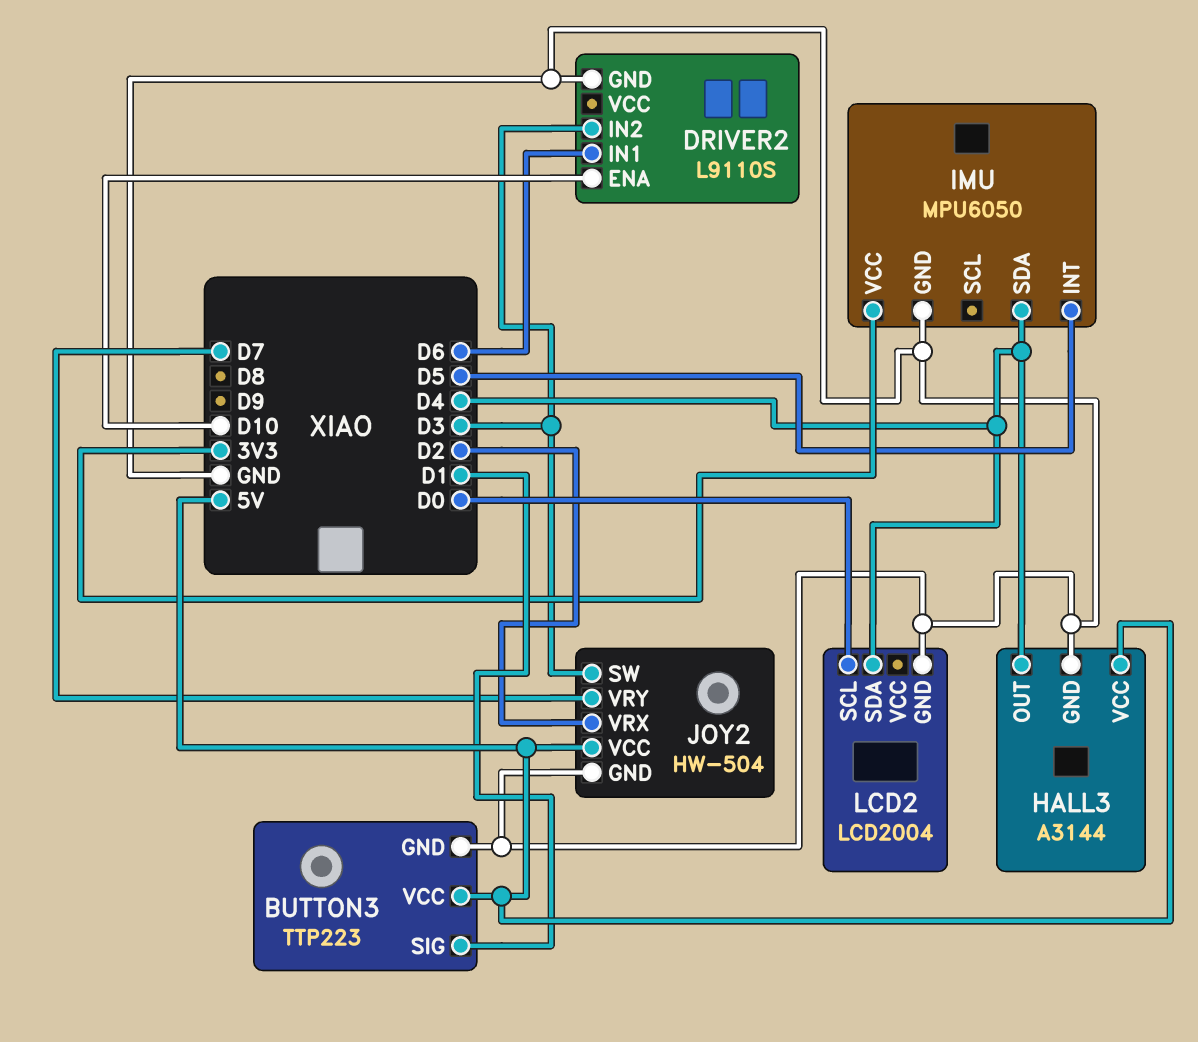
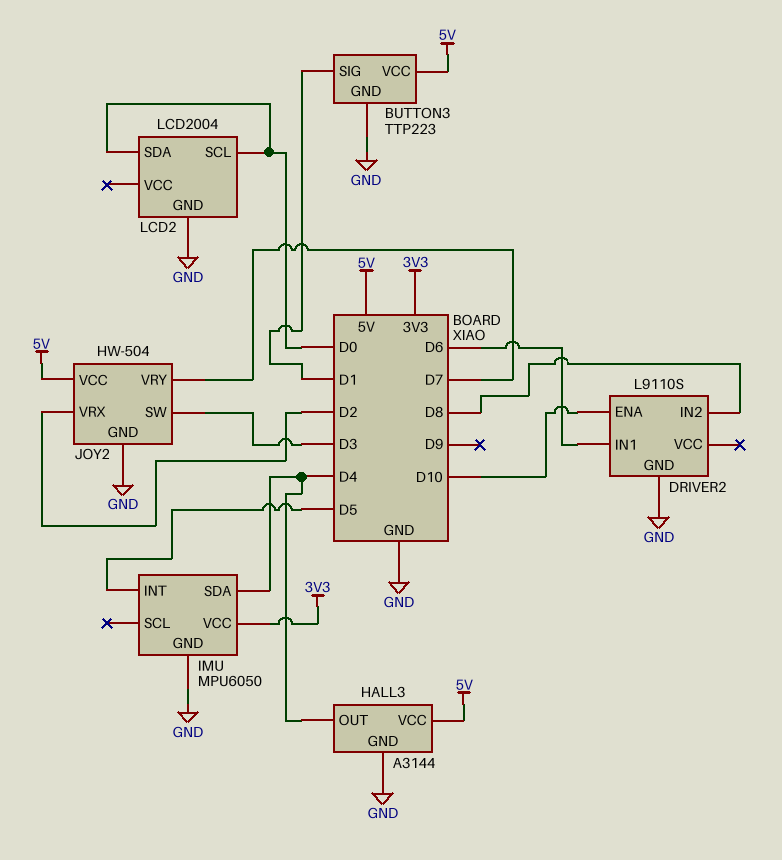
DRIVER2 pin IN2: D3 -> D8
LCD2 pin SDA: D4 -> D0

